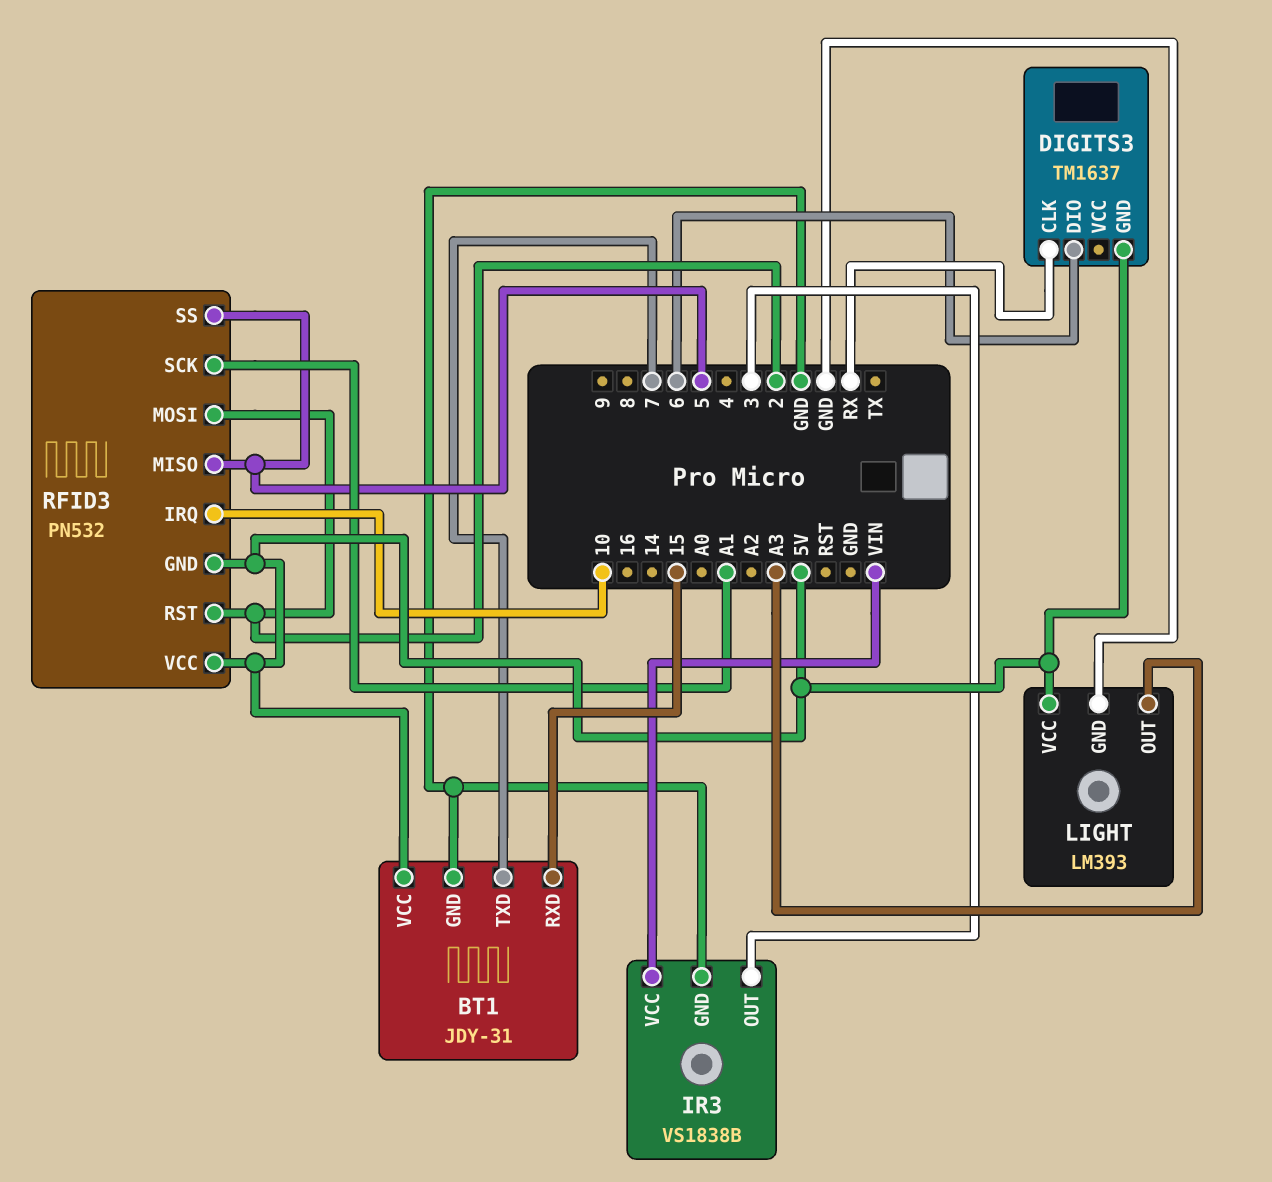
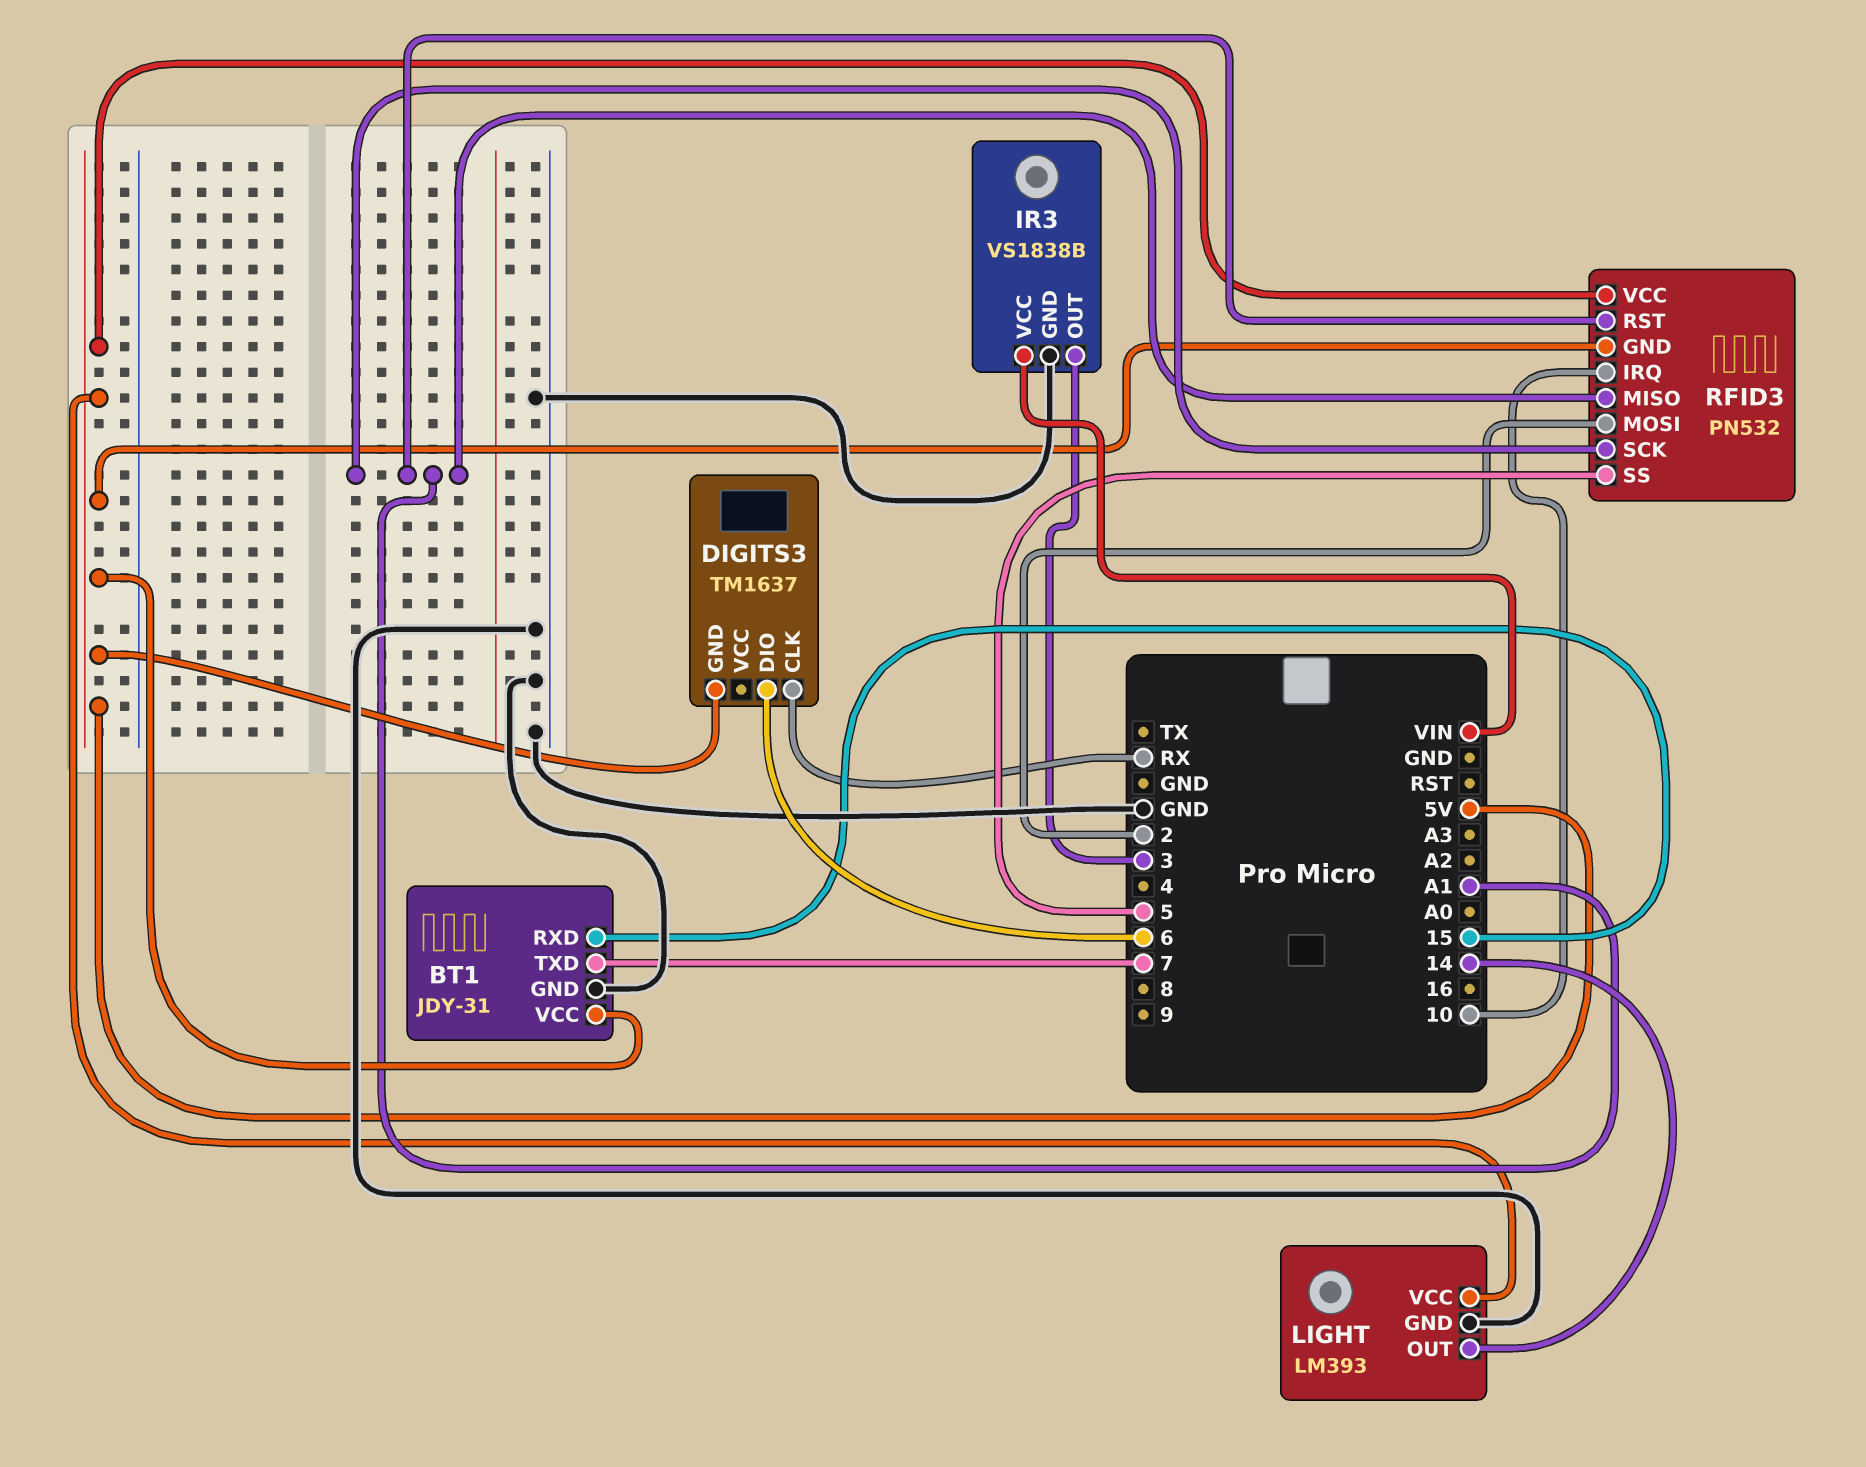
LIGHT pin OUT: A3 -> 14
RFID3 pin MISO: 5 -> A1
RFID3 pin RST: 2 -> A1

